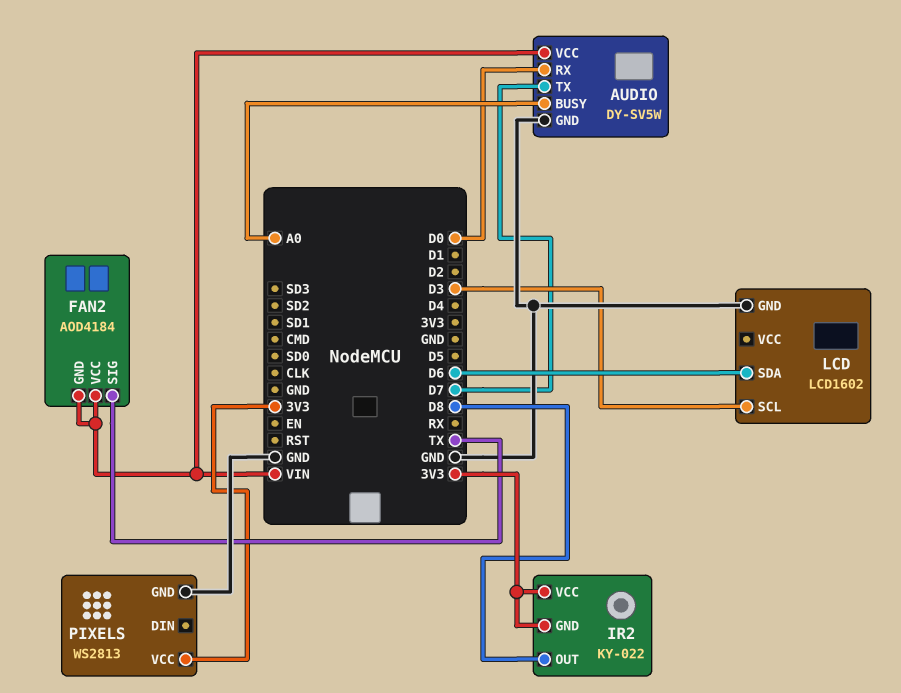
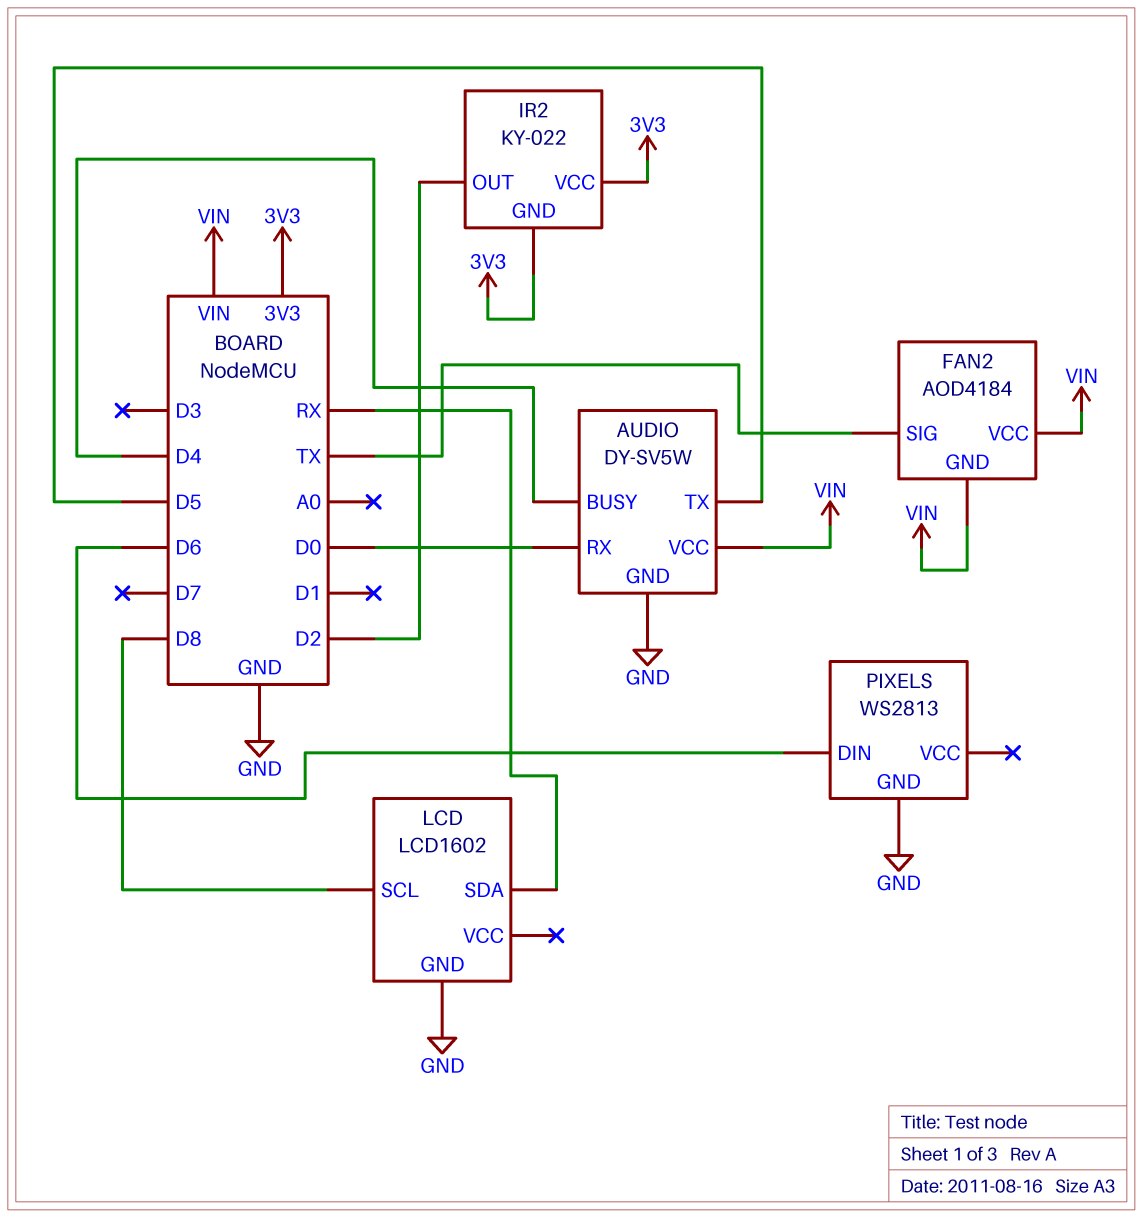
AUDIO pin BUSY: A0 -> D4
AUDIO pin TX: D7 -> D5
IR2 pin OUT: D8 -> D2
LCD pin SCL: D3 -> D8
LCD pin SDA: D6 -> RX
PIXELS pin DIN: none -> D6
PIXELS pin VCC: 3V3 -> none

